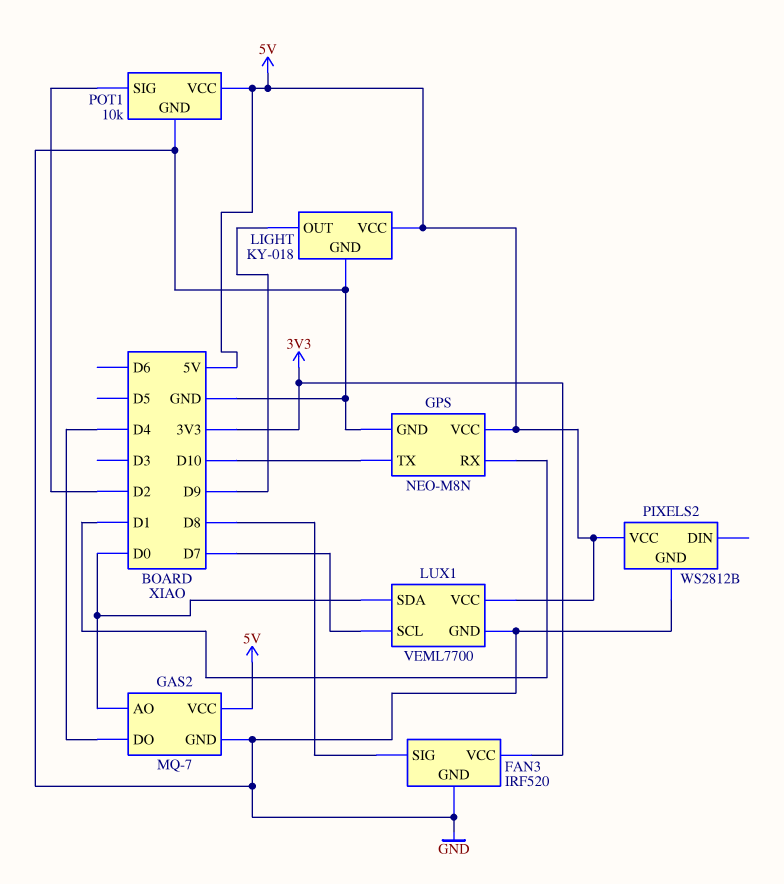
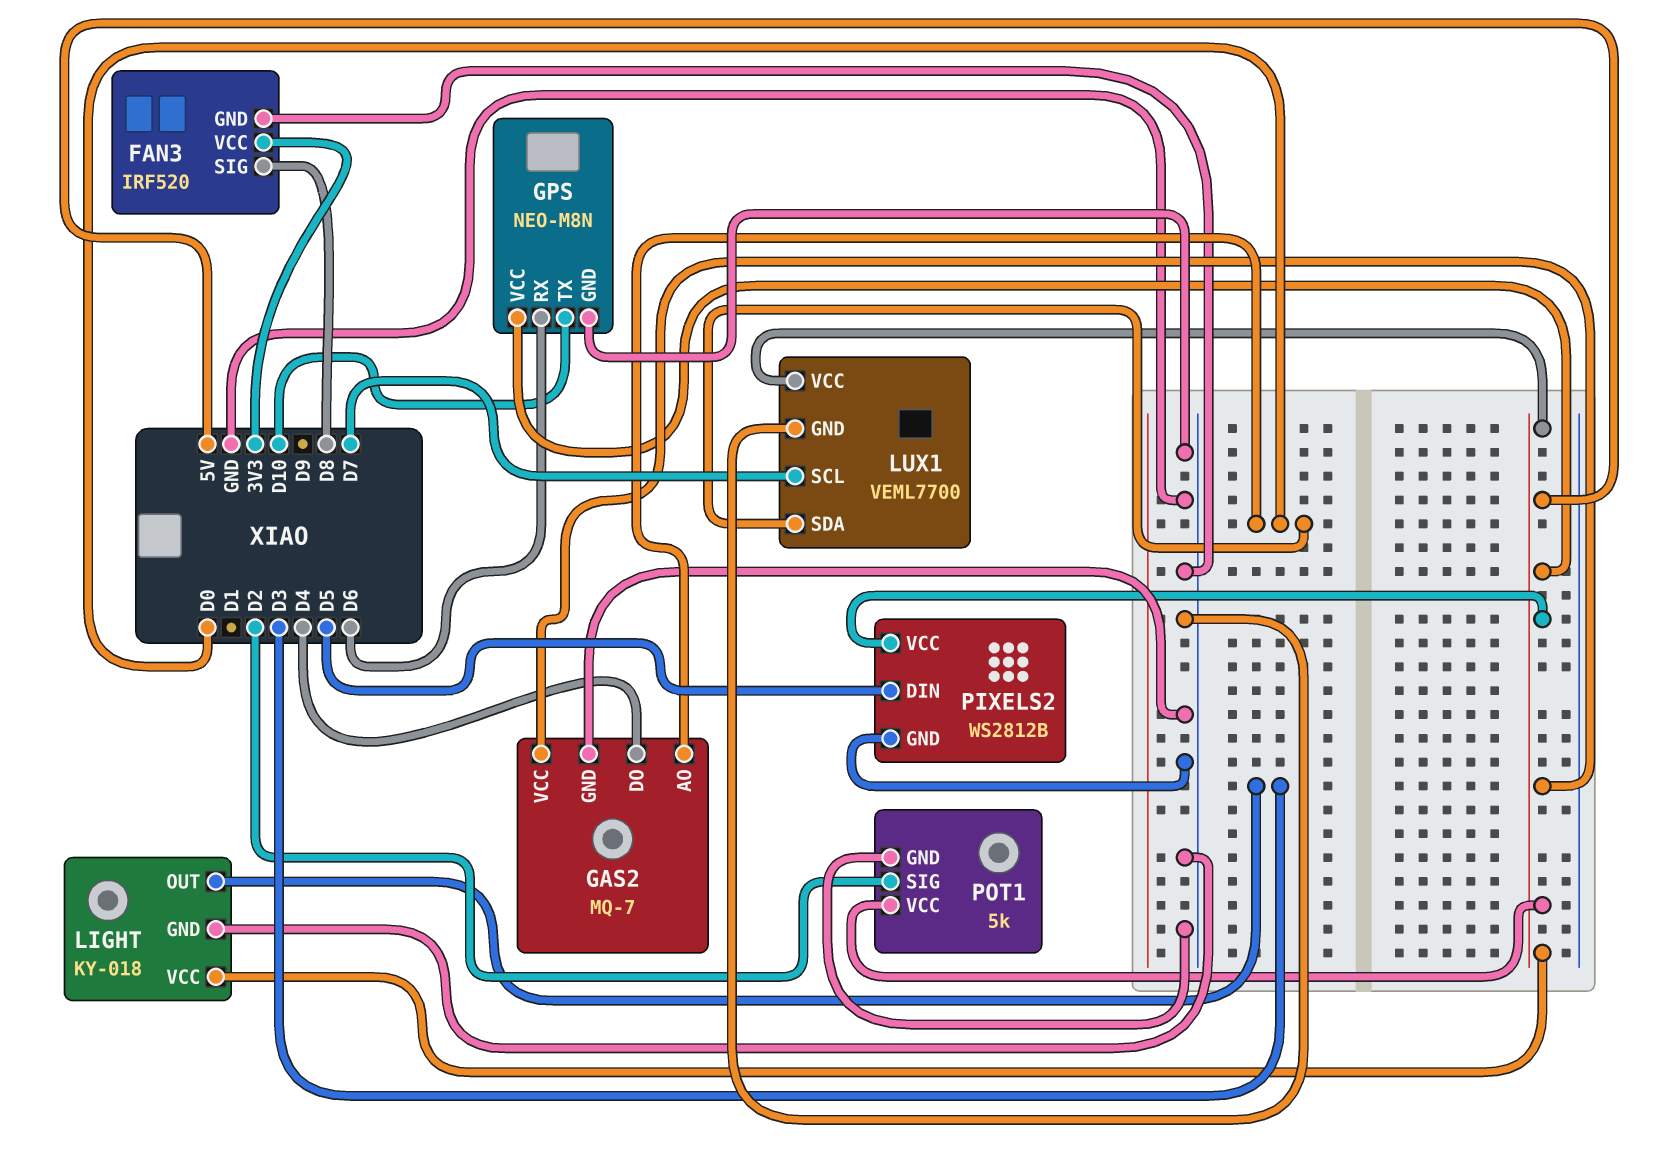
GPS pin RX: D1 -> D6
LIGHT pin OUT: D9 -> D3
PIXELS2 pin DIN: none -> D5
POT1: 10k -> 5k

